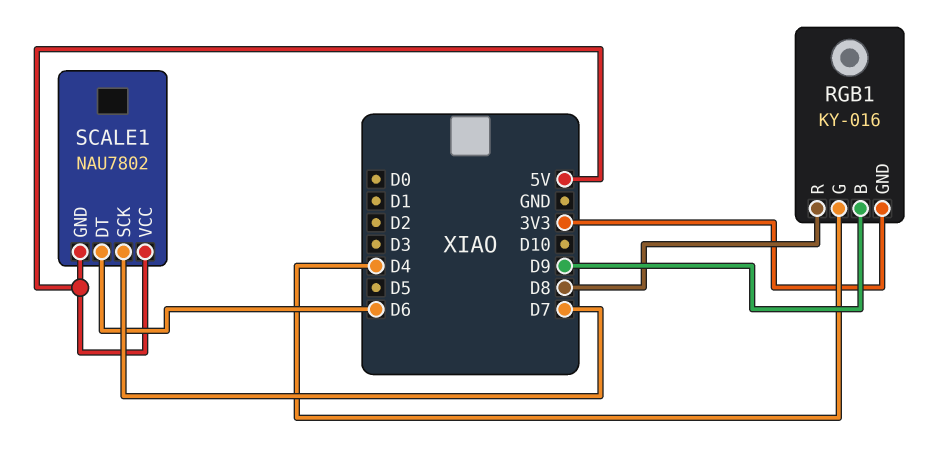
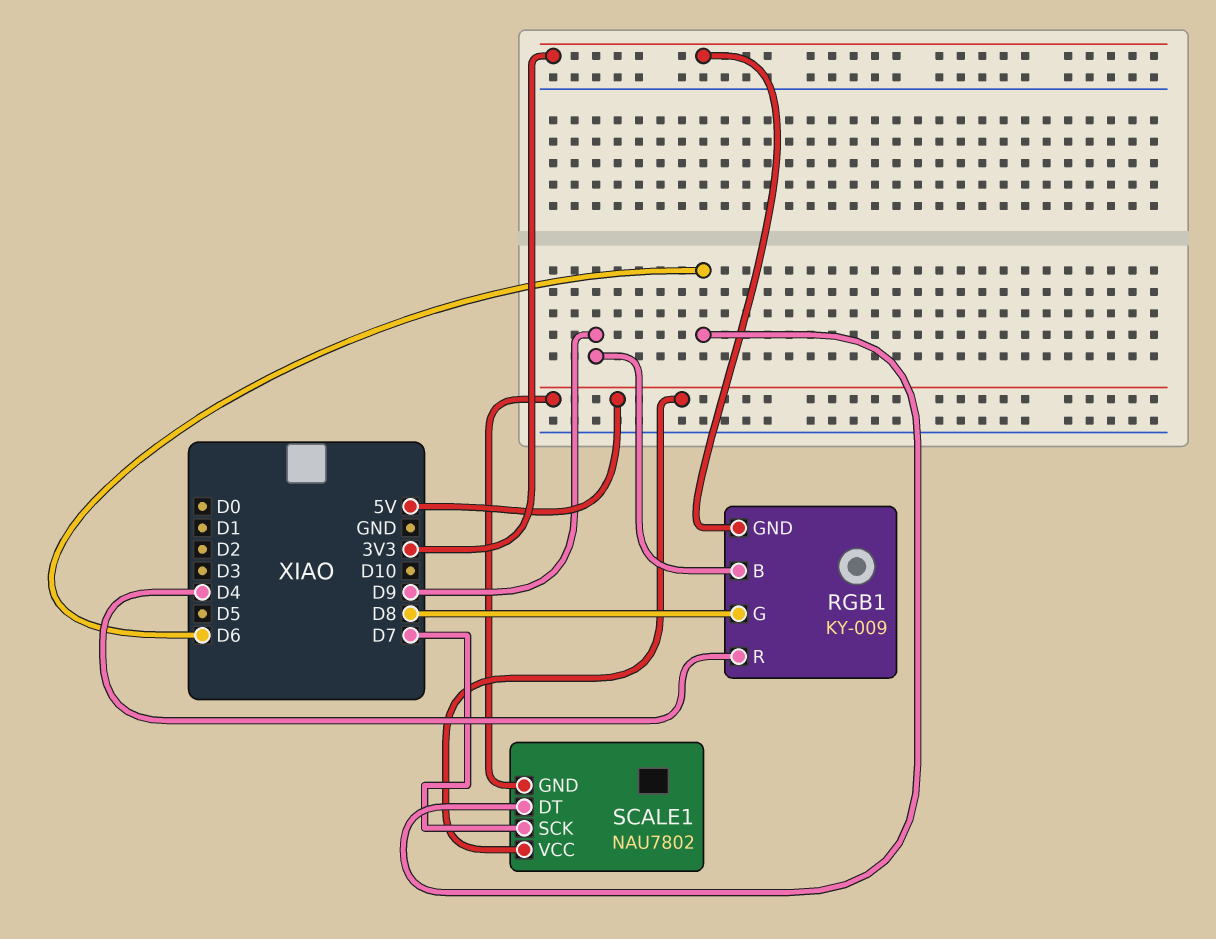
RGB1: KY-016 -> KY-009
RGB1 pin G: D4 -> D8
RGB1 pin R: D8 -> D4

